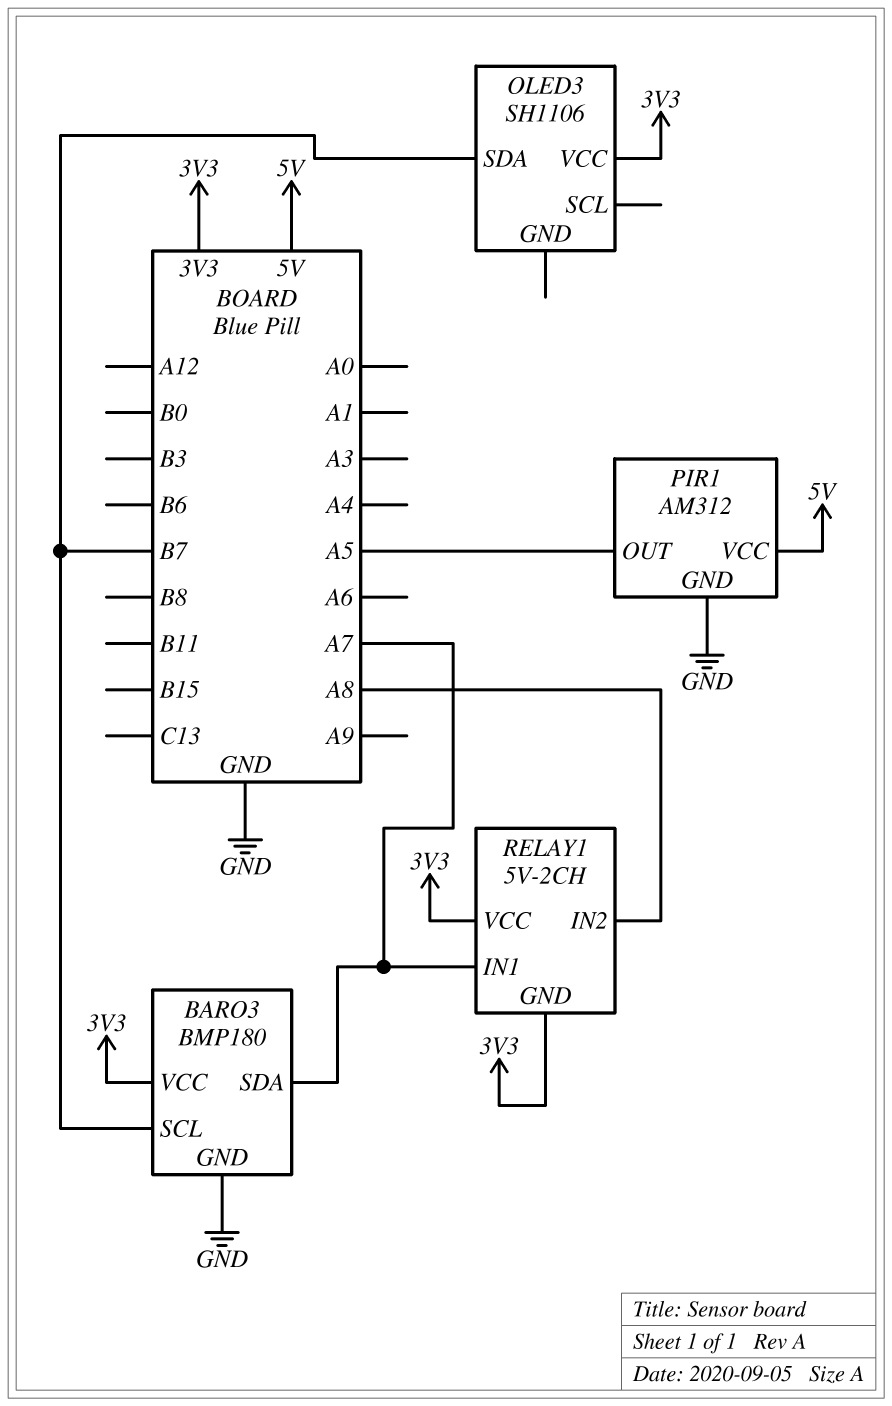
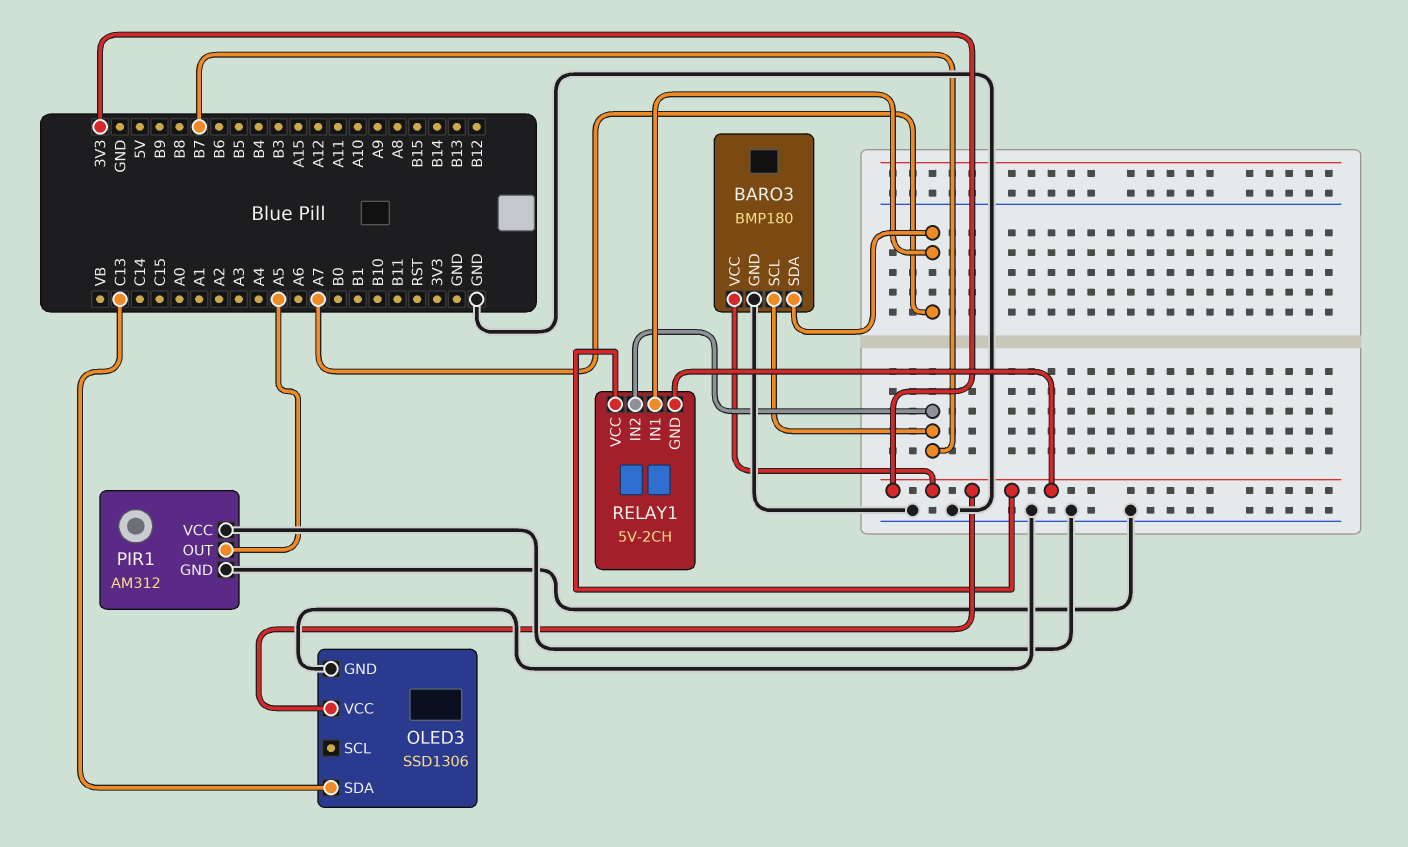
OLED3: SH1106 -> SSD1306
OLED3 pin GND: none -> GND
OLED3 pin SDA: B7 -> C13
PIR1 pin VCC: 5V -> GND
RELAY1 pin IN2: A8 -> B7

